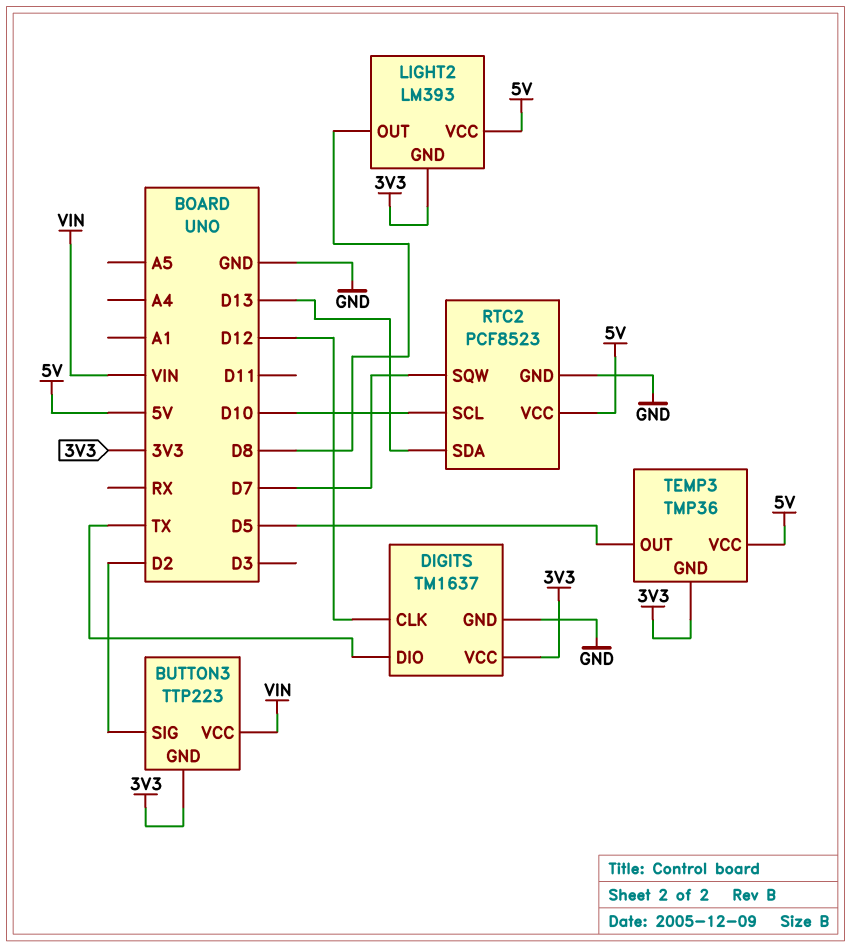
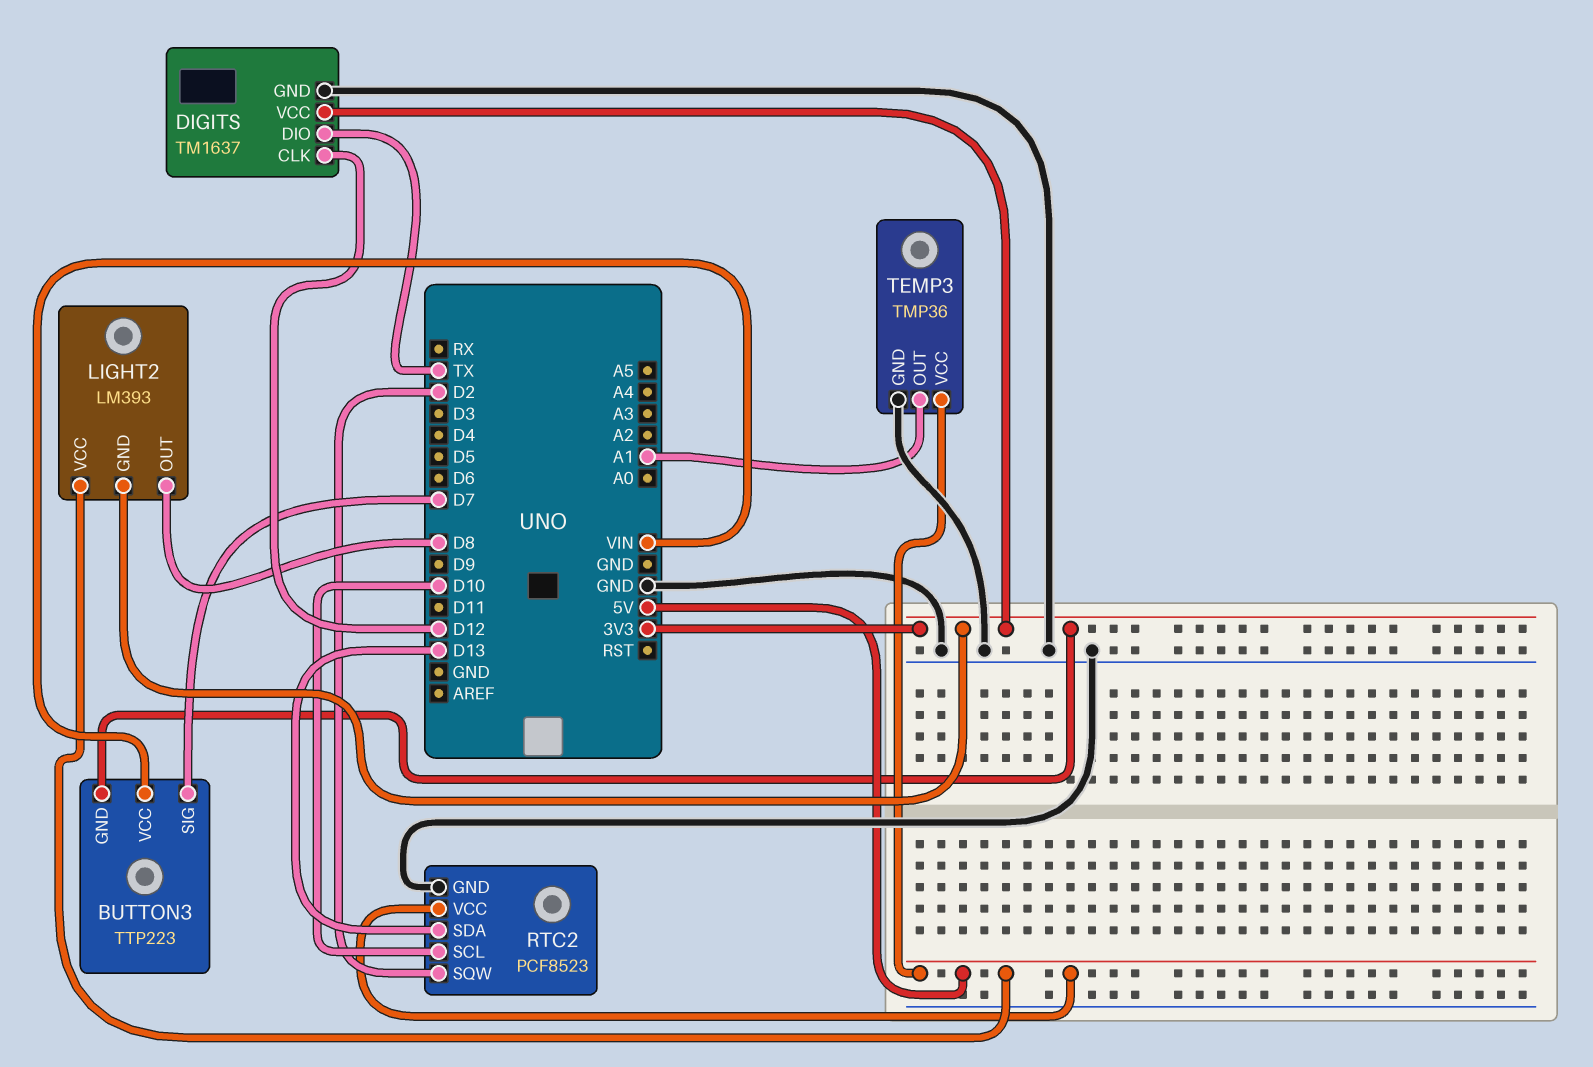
BUTTON3 pin SIG: D2 -> D7
RTC2 pin SQW: D7 -> D2
TEMP3 pin GND: 3V3 -> GND
TEMP3 pin OUT: D5 -> A1

